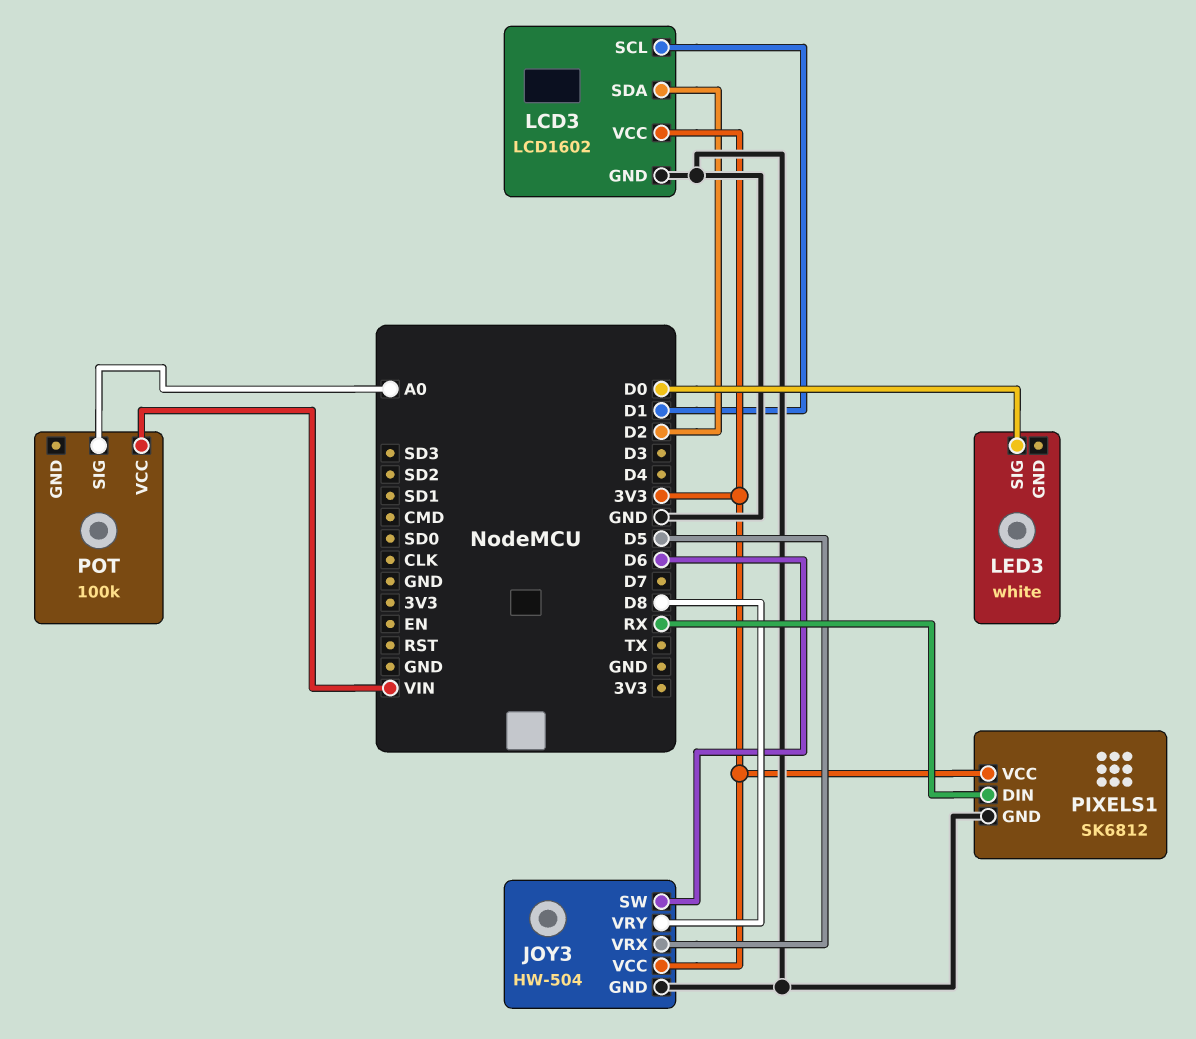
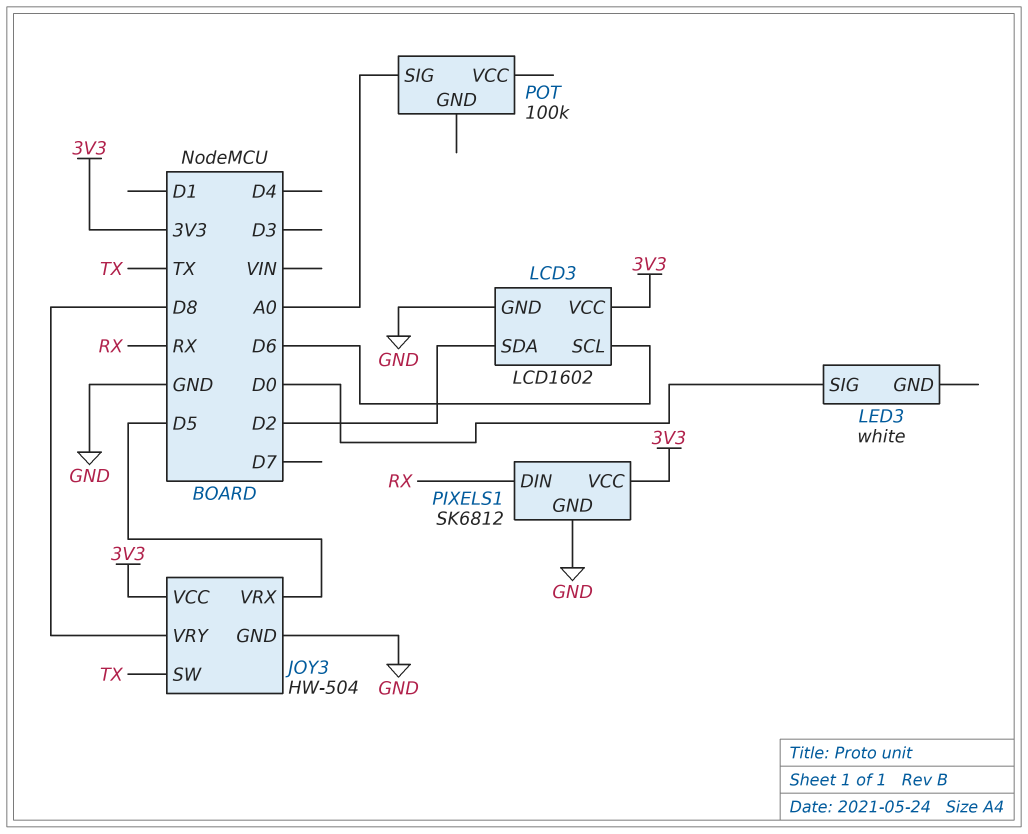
JOY3 pin SW: D6 -> TX
LCD3 pin SCL: D1 -> D6
POT pin VCC: VIN -> none

